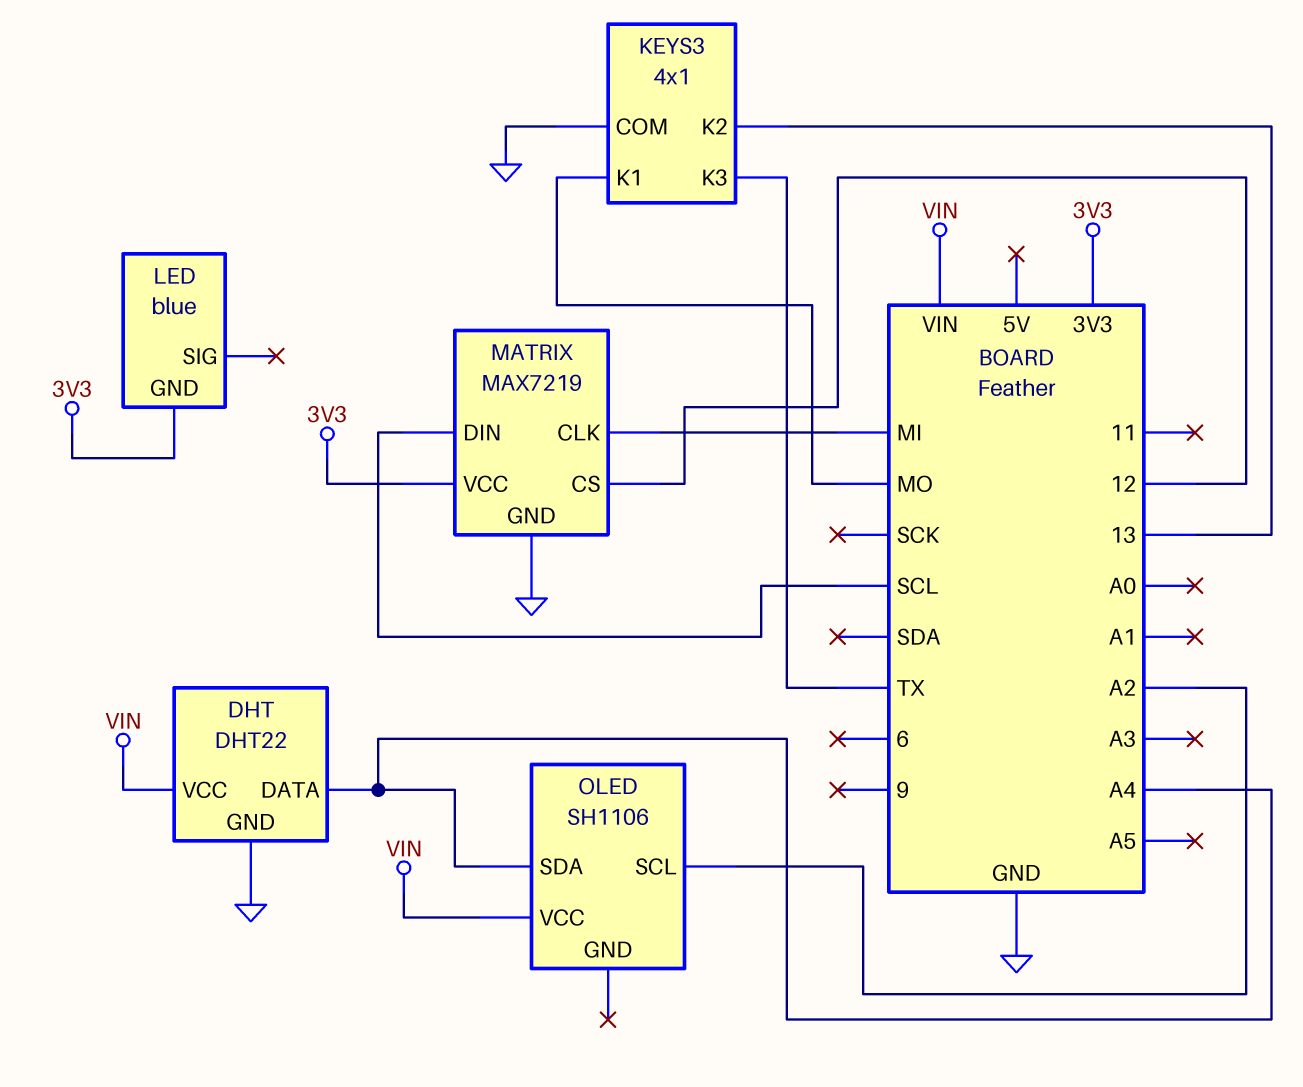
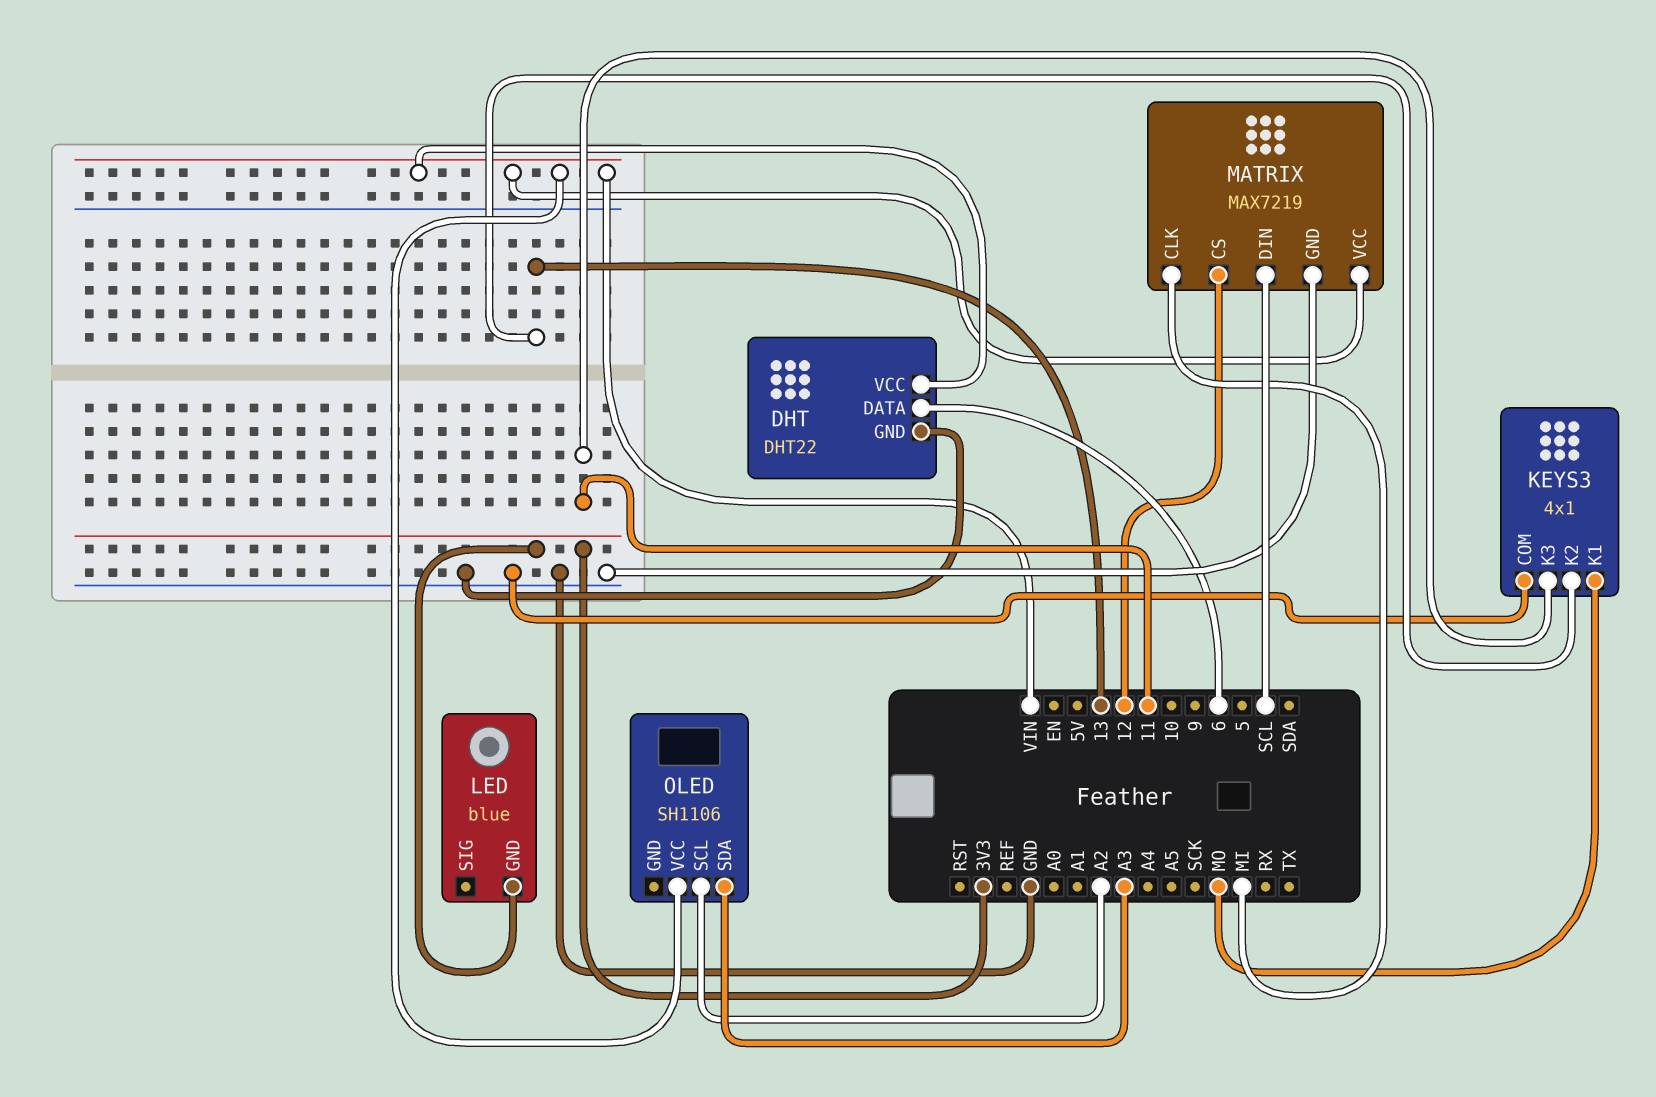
DHT pin DATA: A4 -> 6
KEYS3 pin K3: TX -> 11
MATRIX pin VCC: 3V3 -> VIN
OLED pin SDA: A4 -> A3

